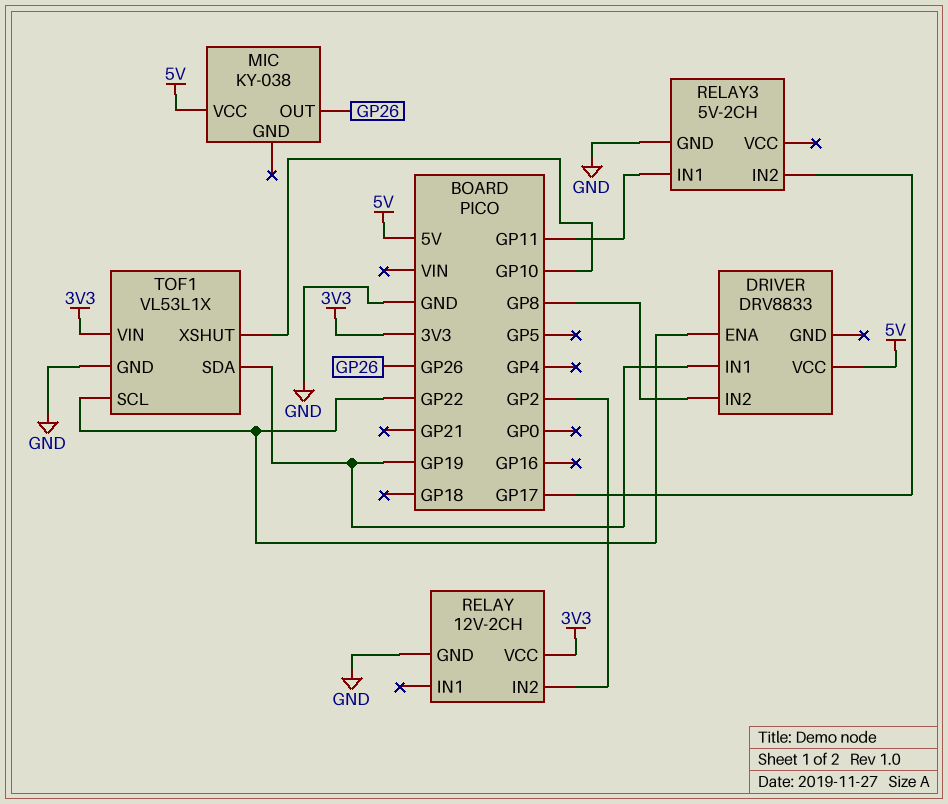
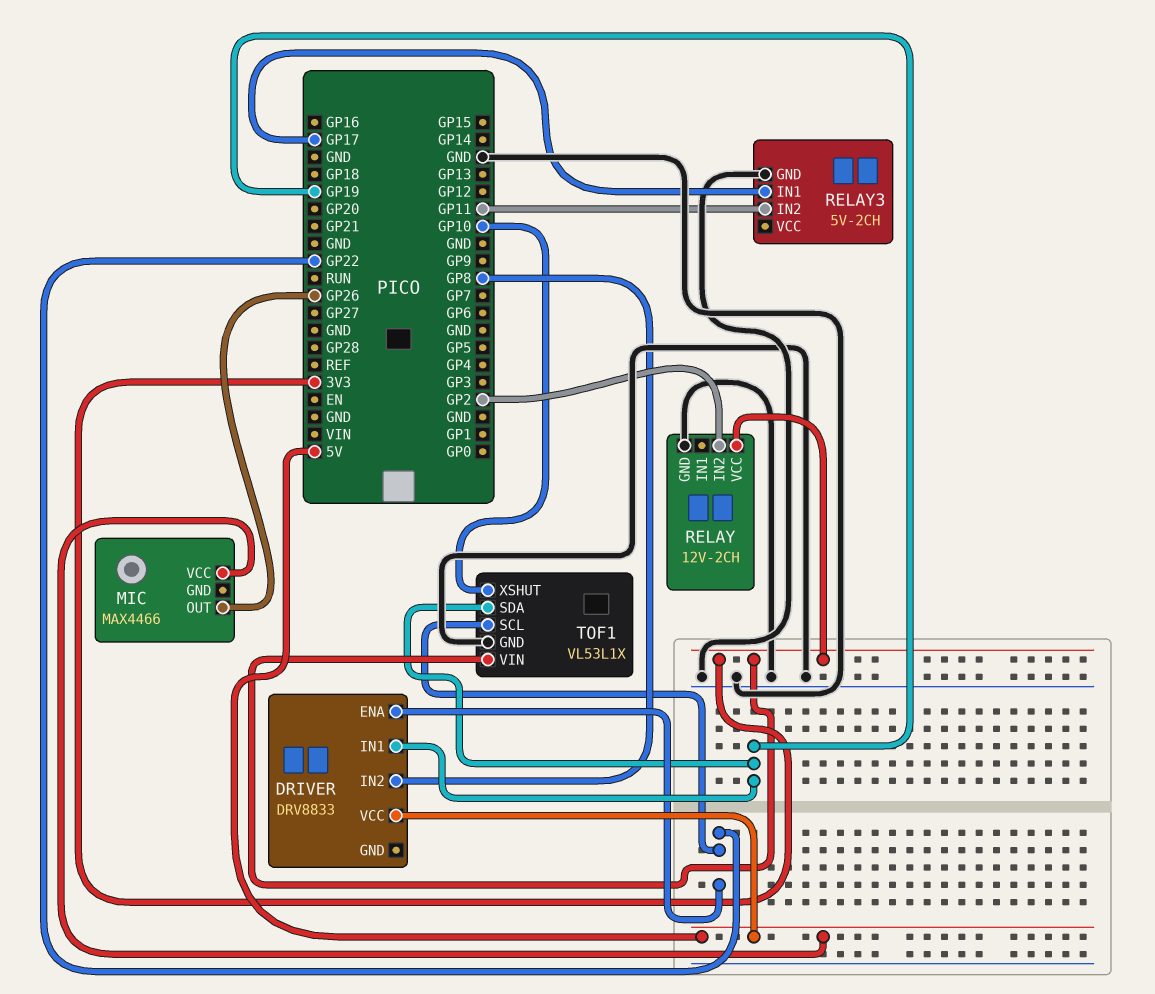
MIC: KY-038 -> MAX4466
RELAY3 pin IN1: GP11 -> GP17
RELAY3 pin IN2: GP17 -> GP11

